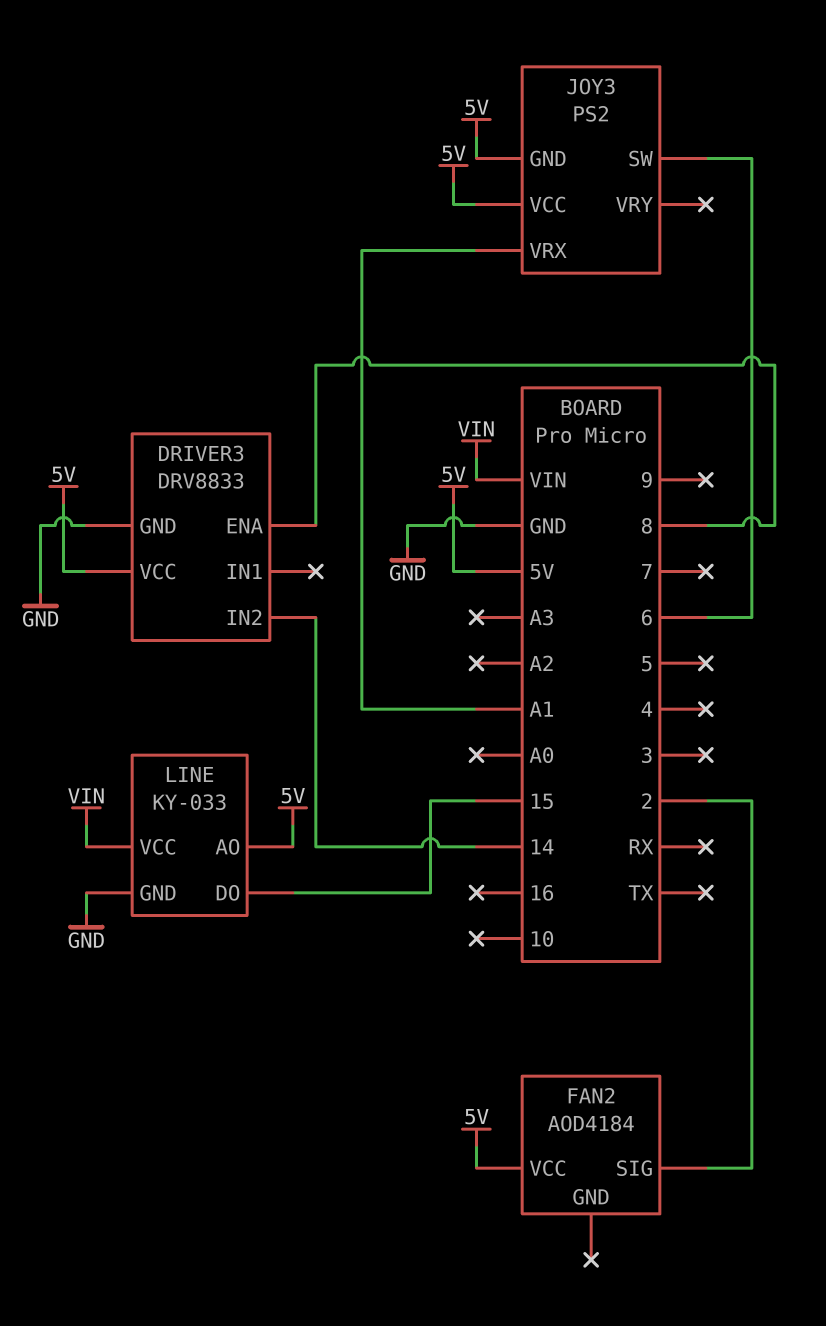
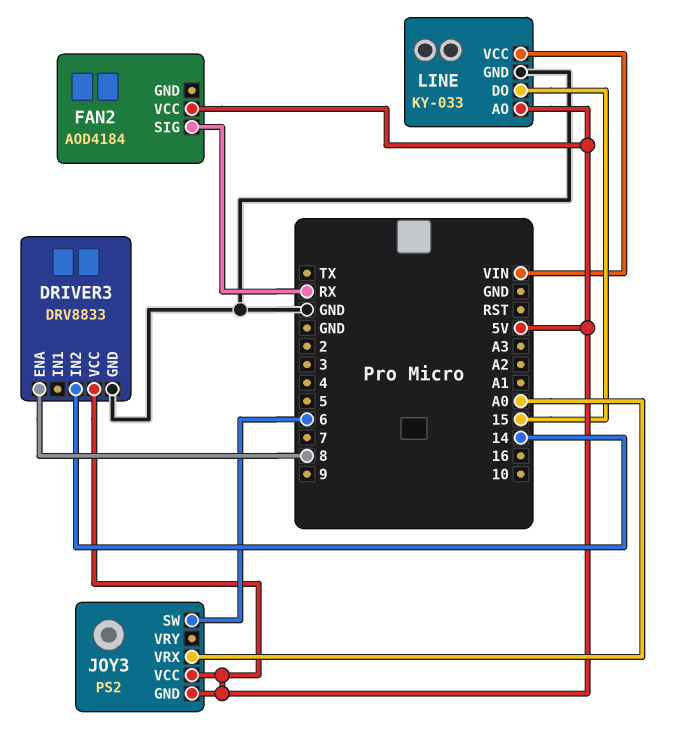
FAN2 pin SIG: 2 -> RX
JOY3 pin VRX: A1 -> A0

